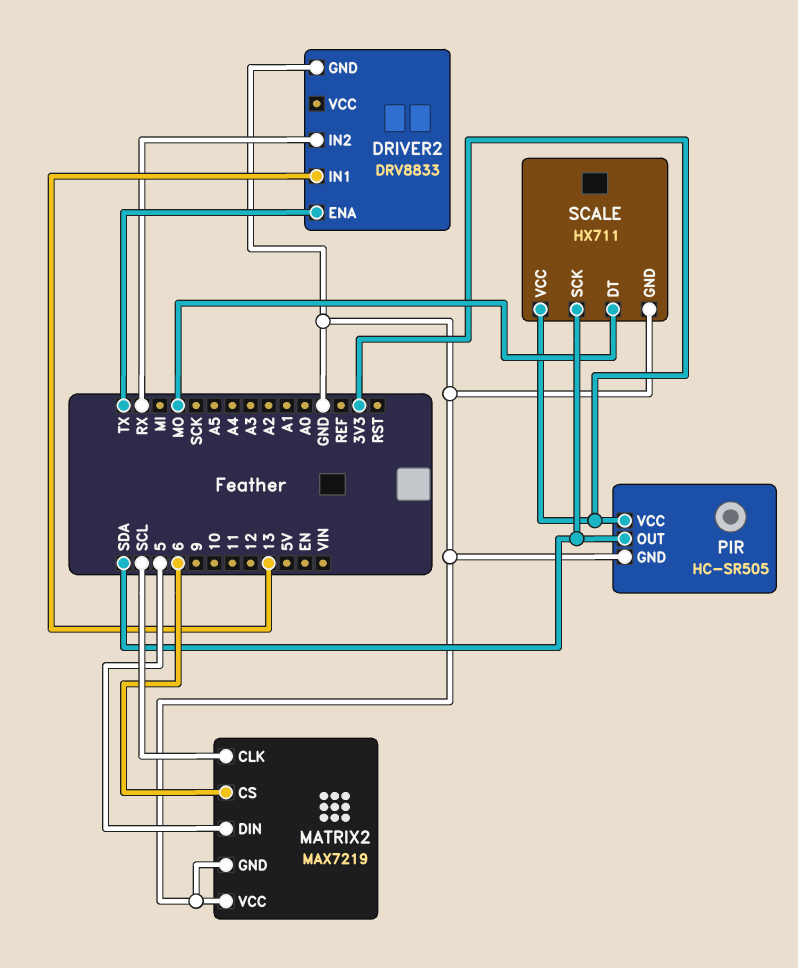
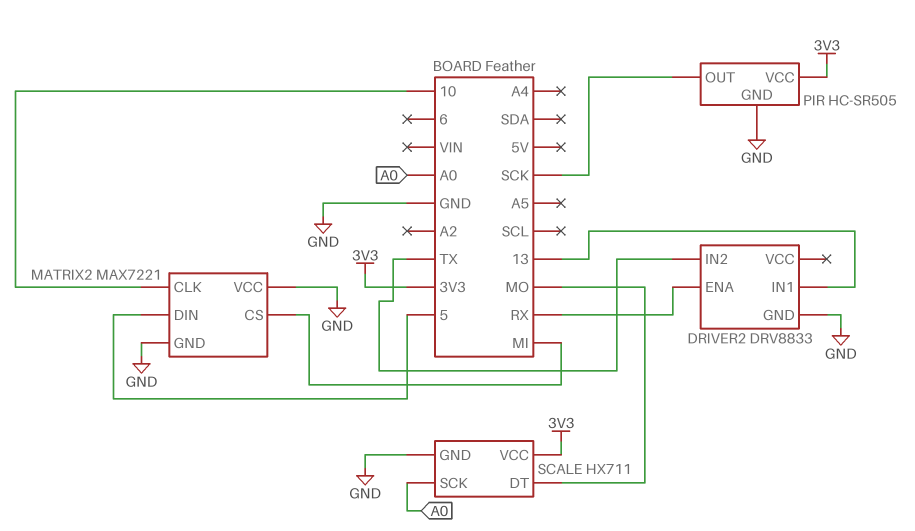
DRIVER2 pin ENA: TX -> RX
DRIVER2 pin IN2: RX -> TX
MATRIX2: MAX7219 -> MAX7221
MATRIX2 pin CLK: SCL -> 10
MATRIX2 pin CS: 6 -> MI
PIR pin OUT: SDA -> SCK
SCALE pin SCK: SDA -> A0

